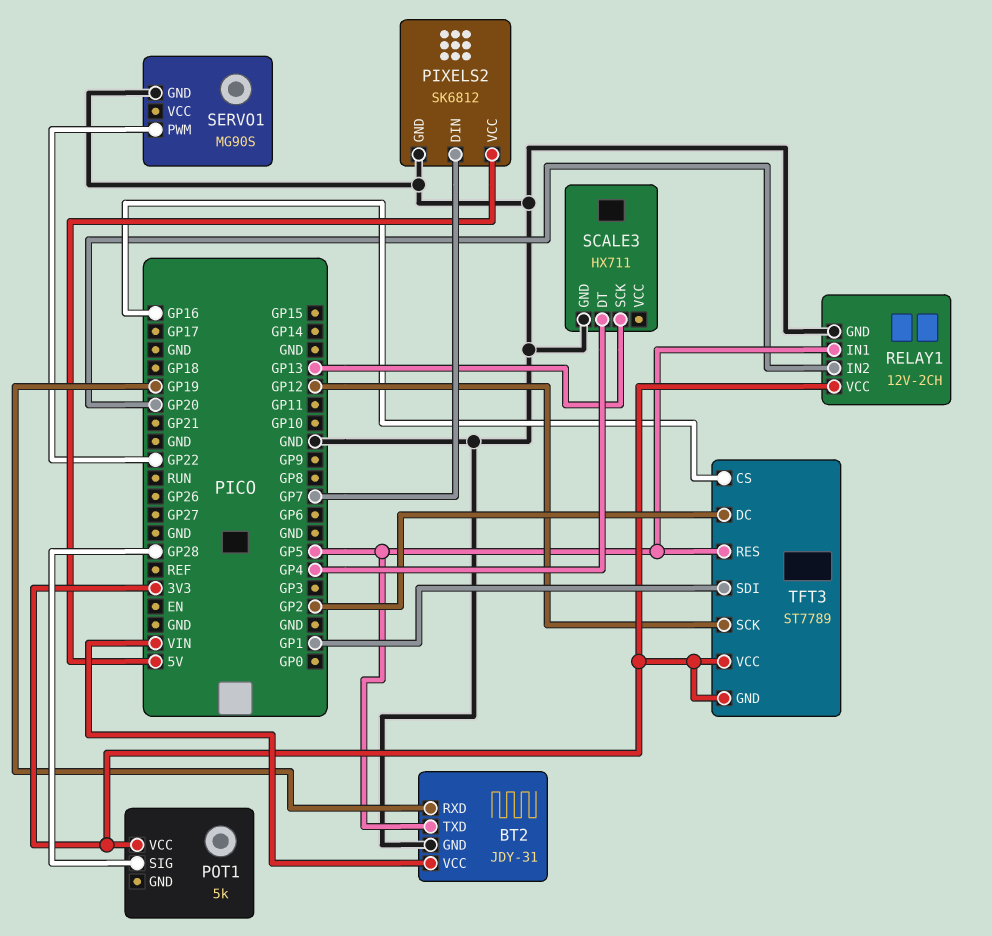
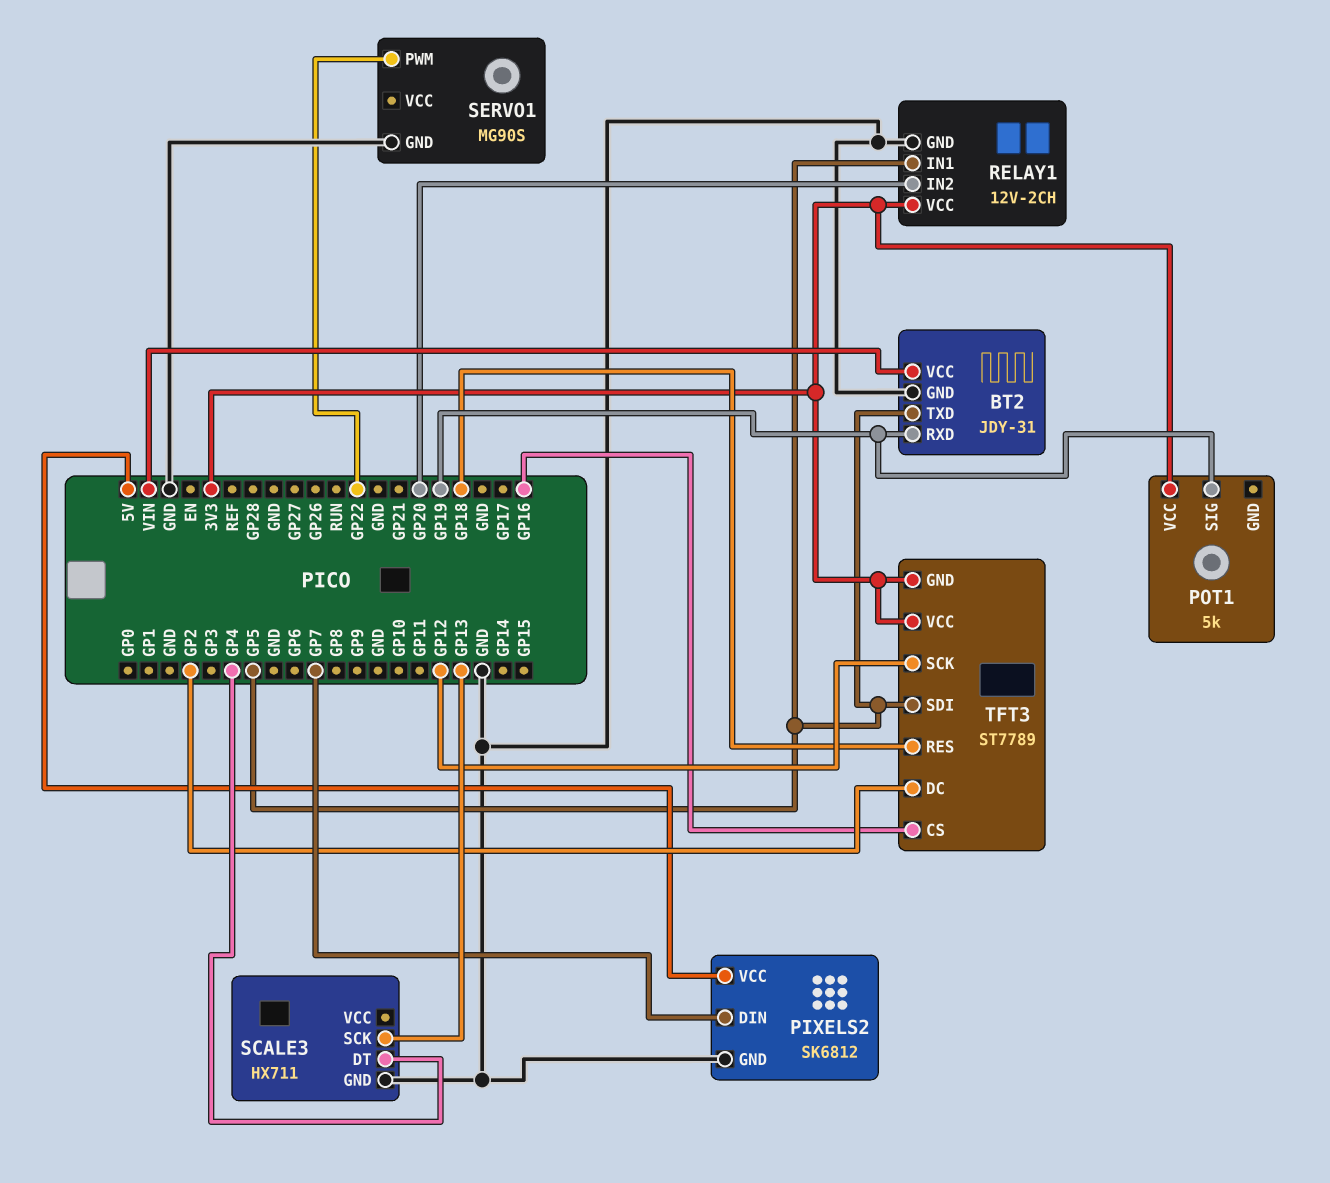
POT1 pin SIG: GP28 -> GP19
TFT3 pin RES: GP5 -> GP18
TFT3 pin SDI: GP1 -> GP5

